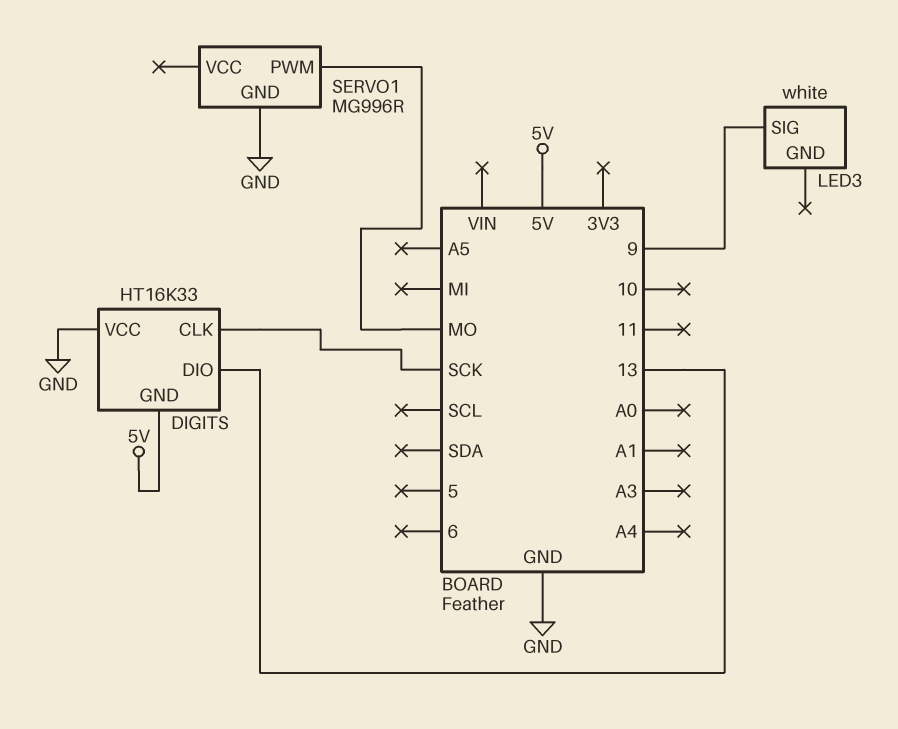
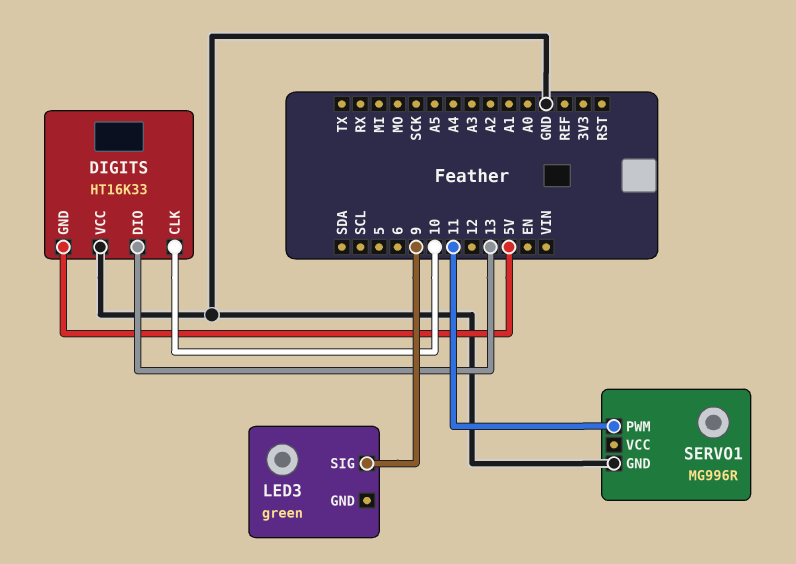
DIGITS pin CLK: SCK -> 10
LED3: white -> green
SERVO1 pin PWM: MO -> 11

